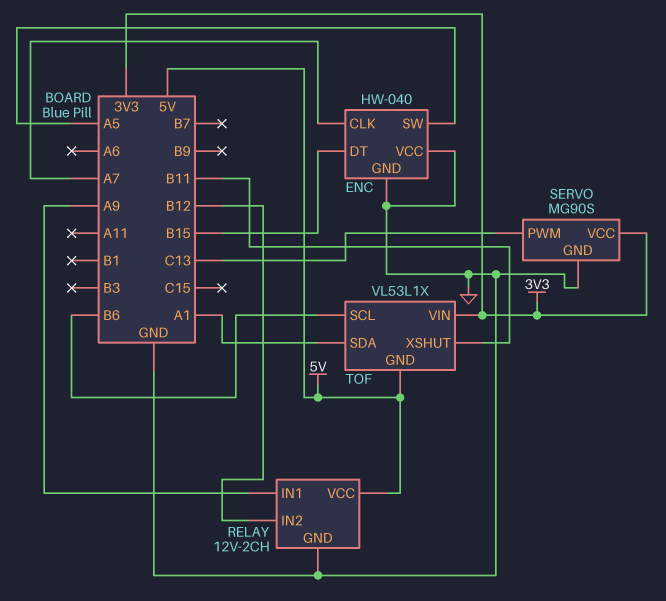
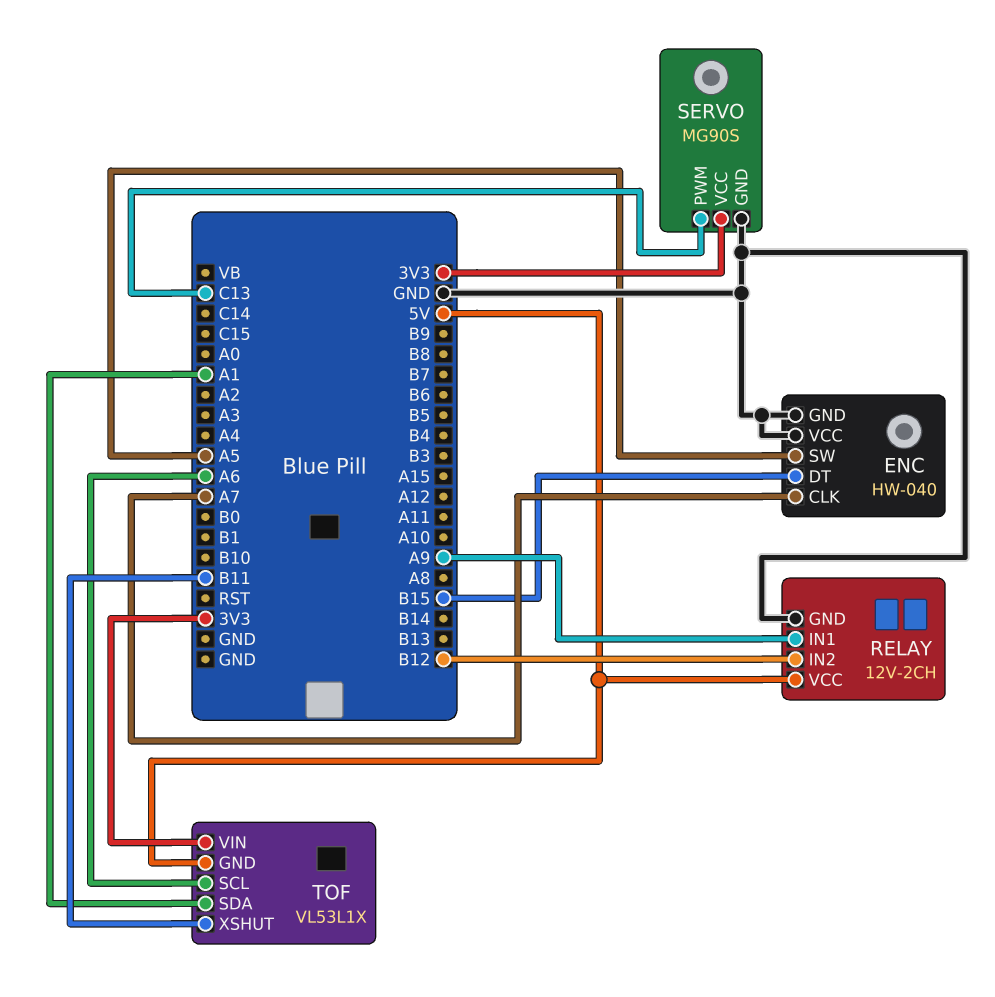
TOF pin SCL: B6 -> A6

